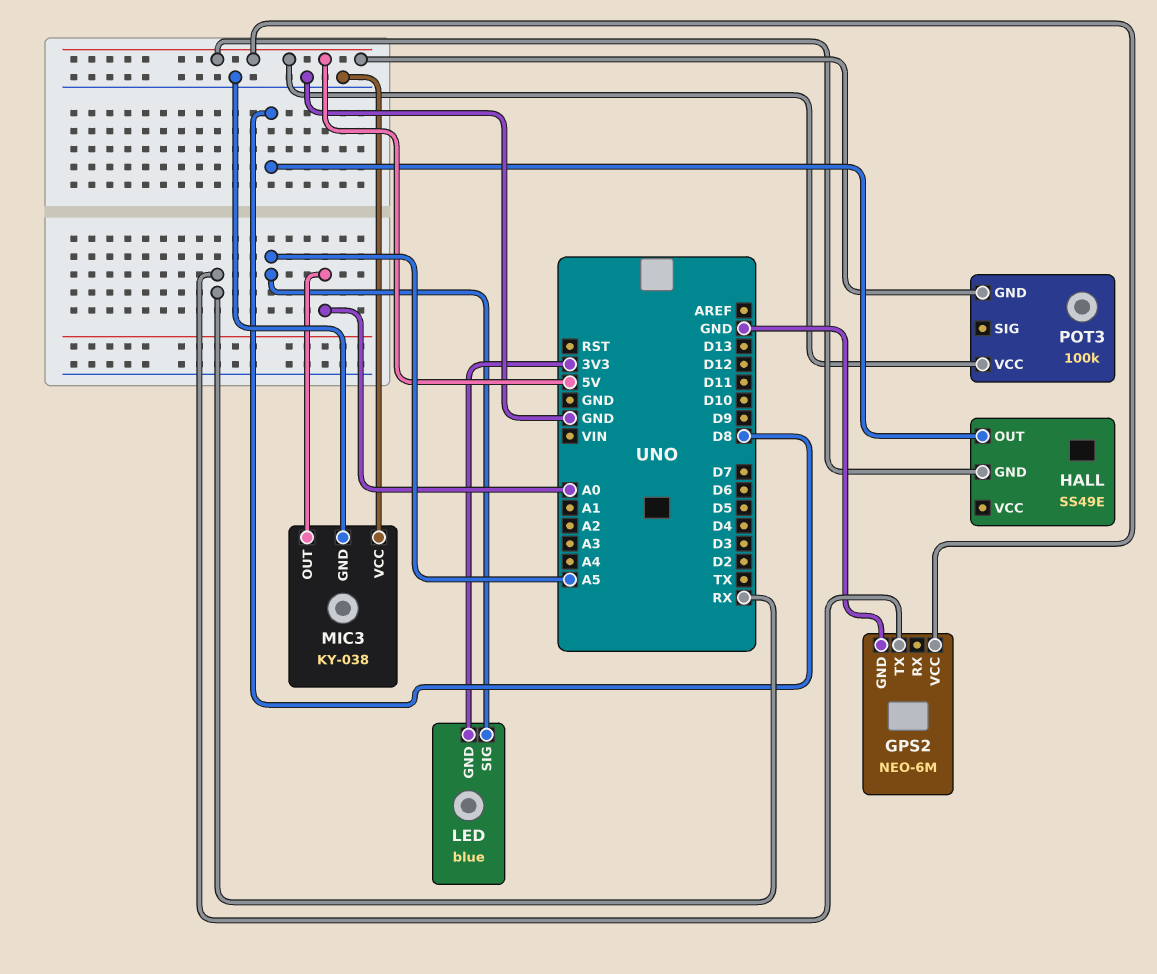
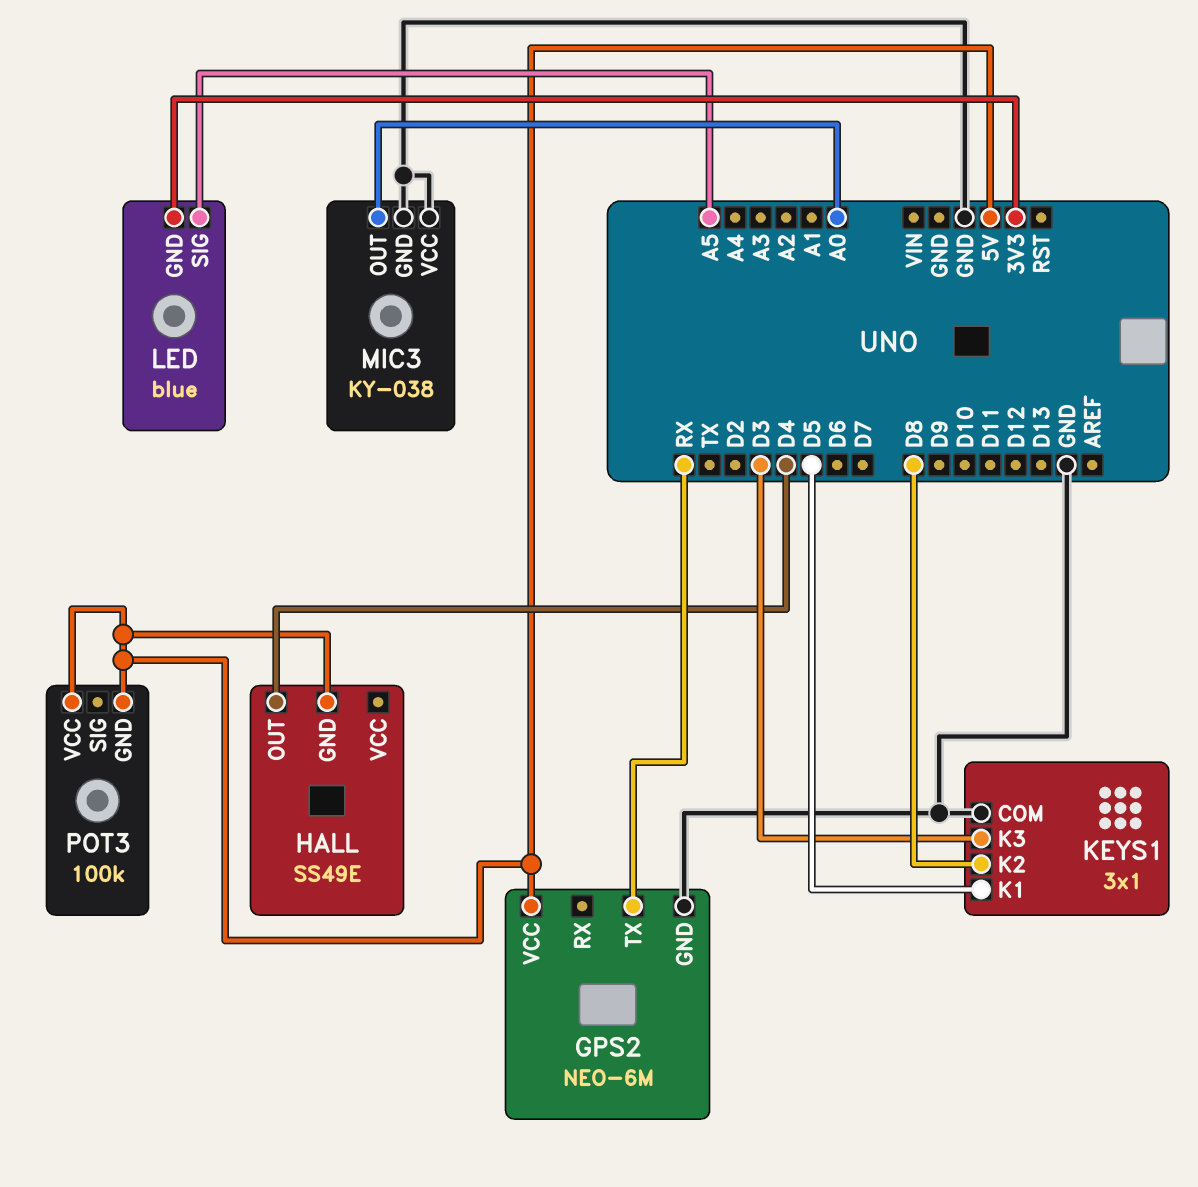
HALL pin OUT: D8 -> D4
KEYS1: none -> 3x1
KEYS1 pin COM: none -> GND
KEYS1 pin K1: none -> D5
KEYS1 pin K2: none -> D8
KEYS1 pin K3: none -> D3

